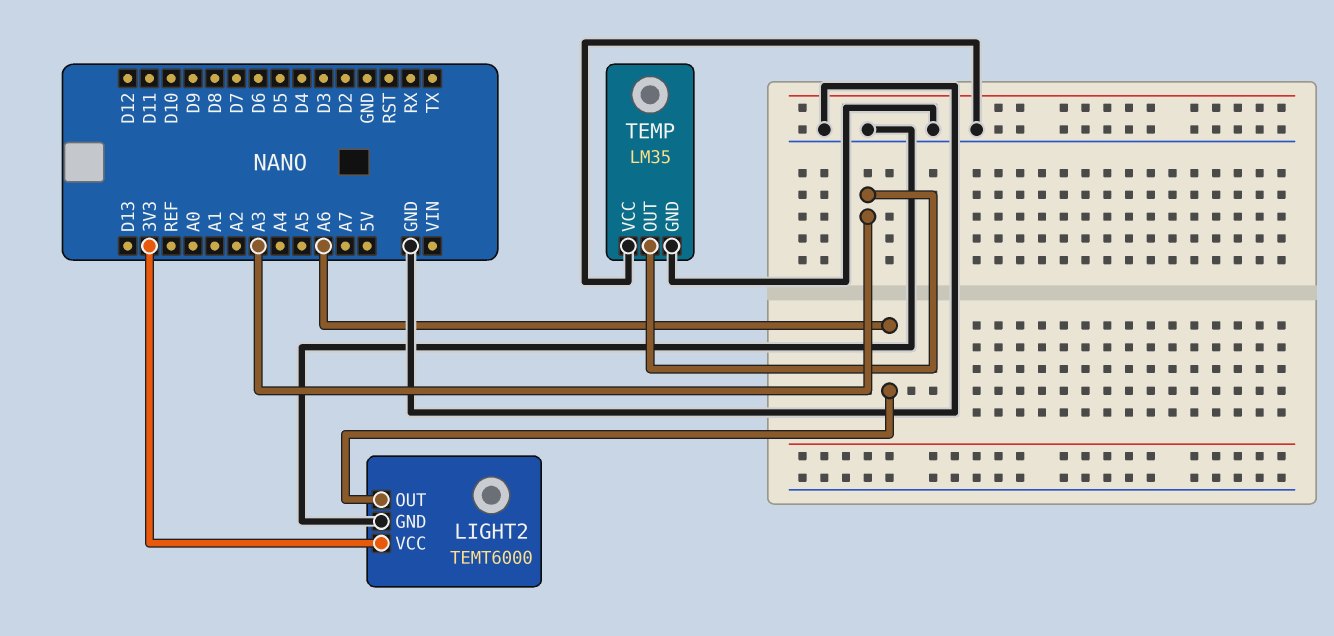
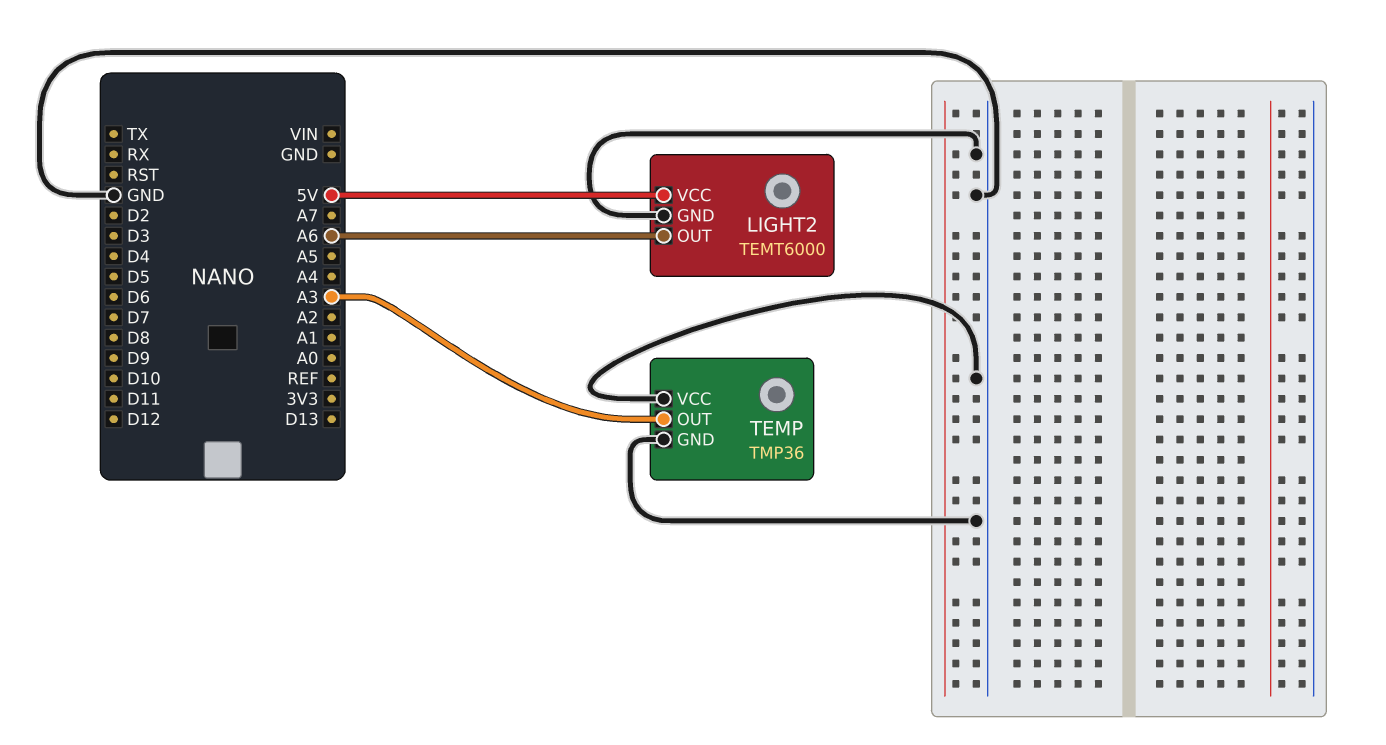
LIGHT2 pin VCC: 3V3 -> 5V
TEMP: LM35 -> TMP36

